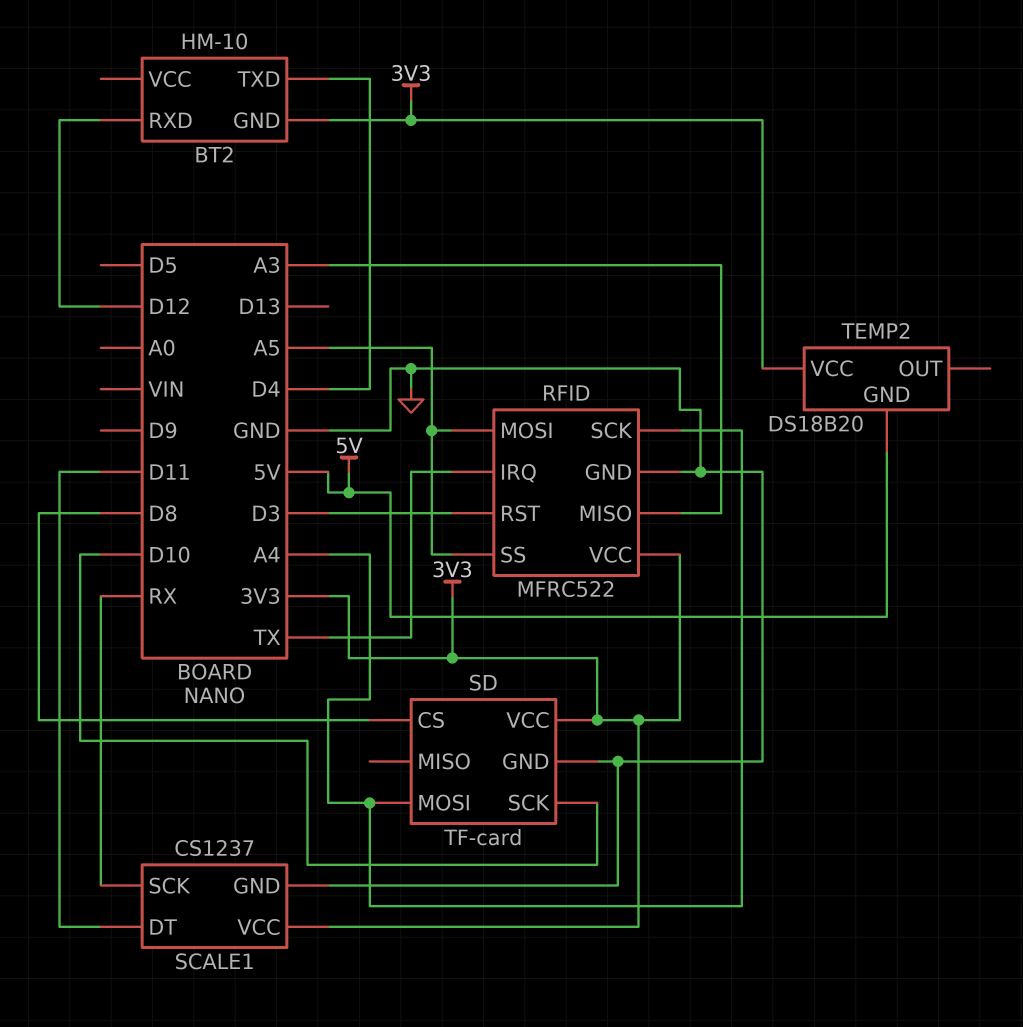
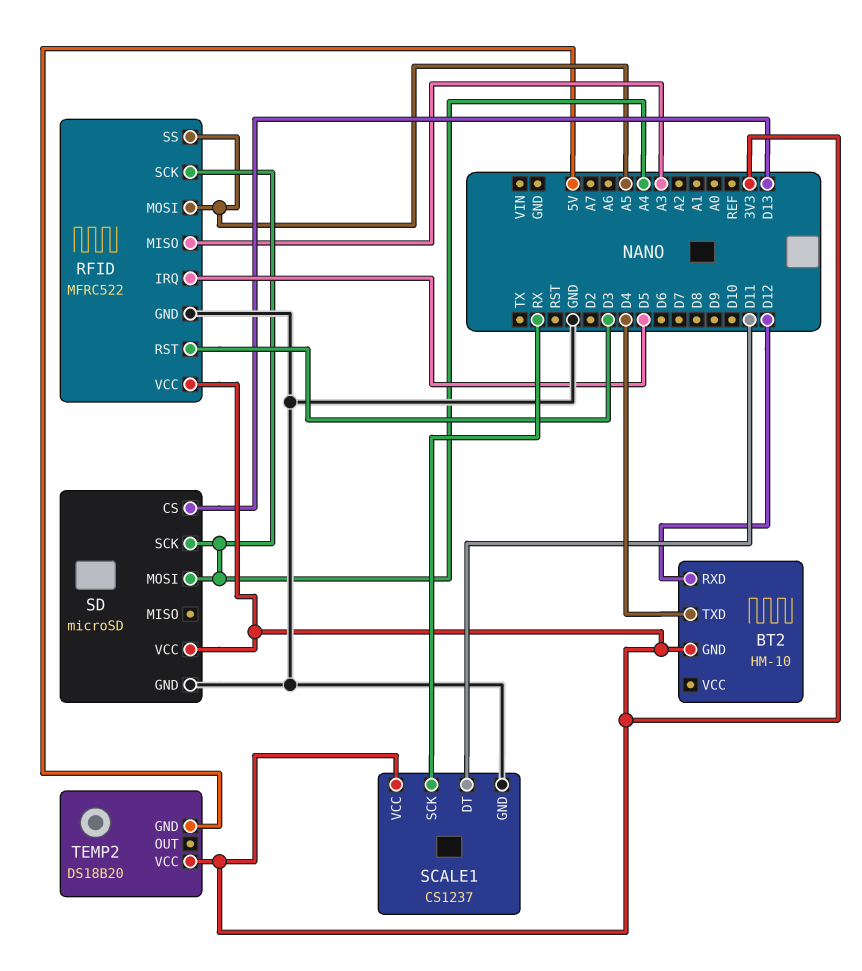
RFID pin IRQ: TX -> D5
SD: TF-card -> microSD
SD pin CS: D8 -> D13
SD pin SCK: D10 -> A4

